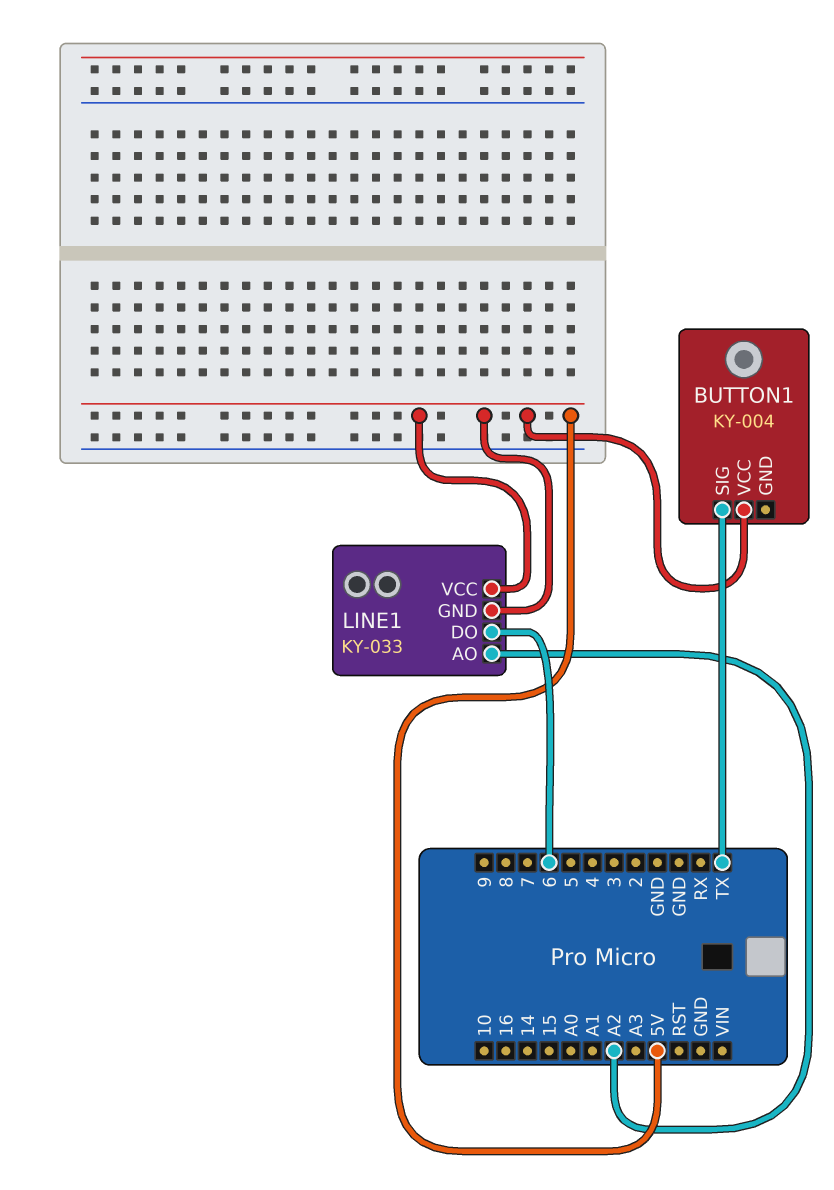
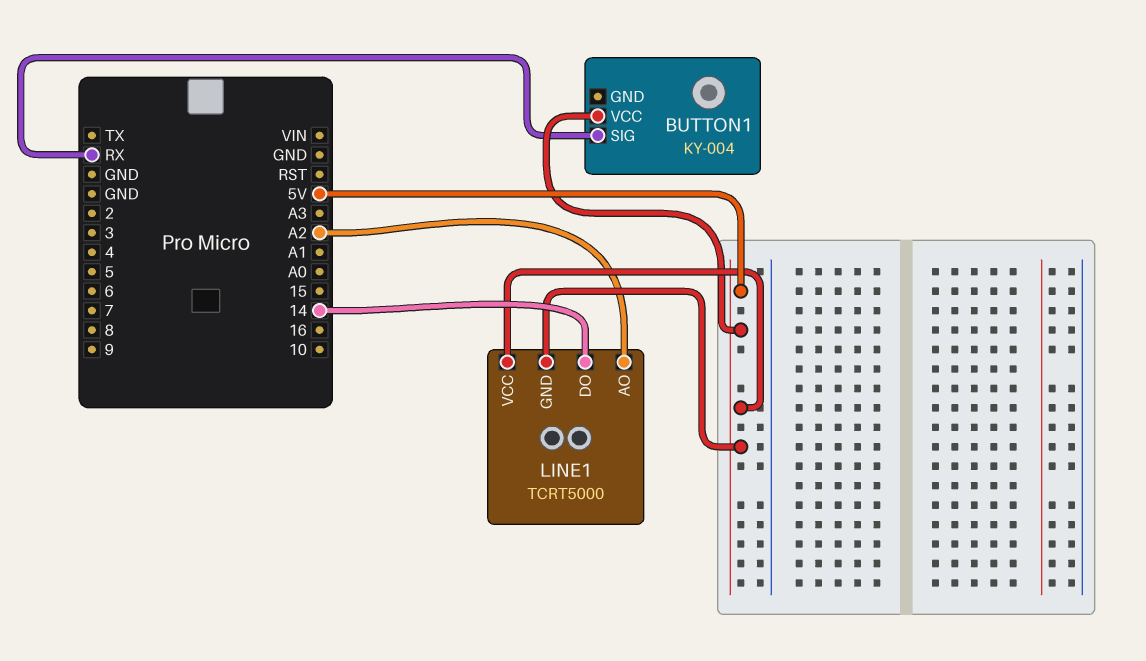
BUTTON1 pin SIG: TX -> RX
LINE1: KY-033 -> TCRT5000
LINE1 pin DO: 6 -> 14

